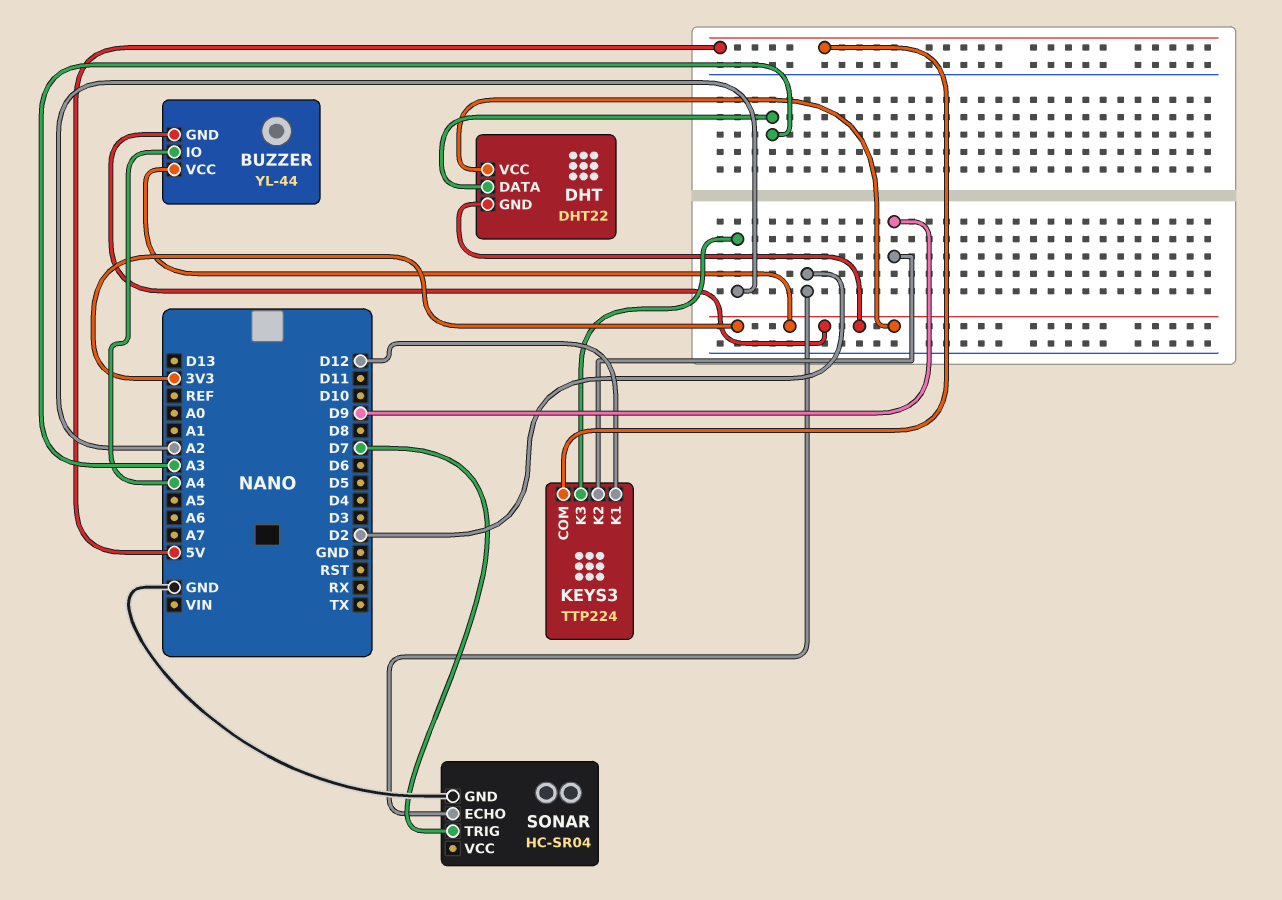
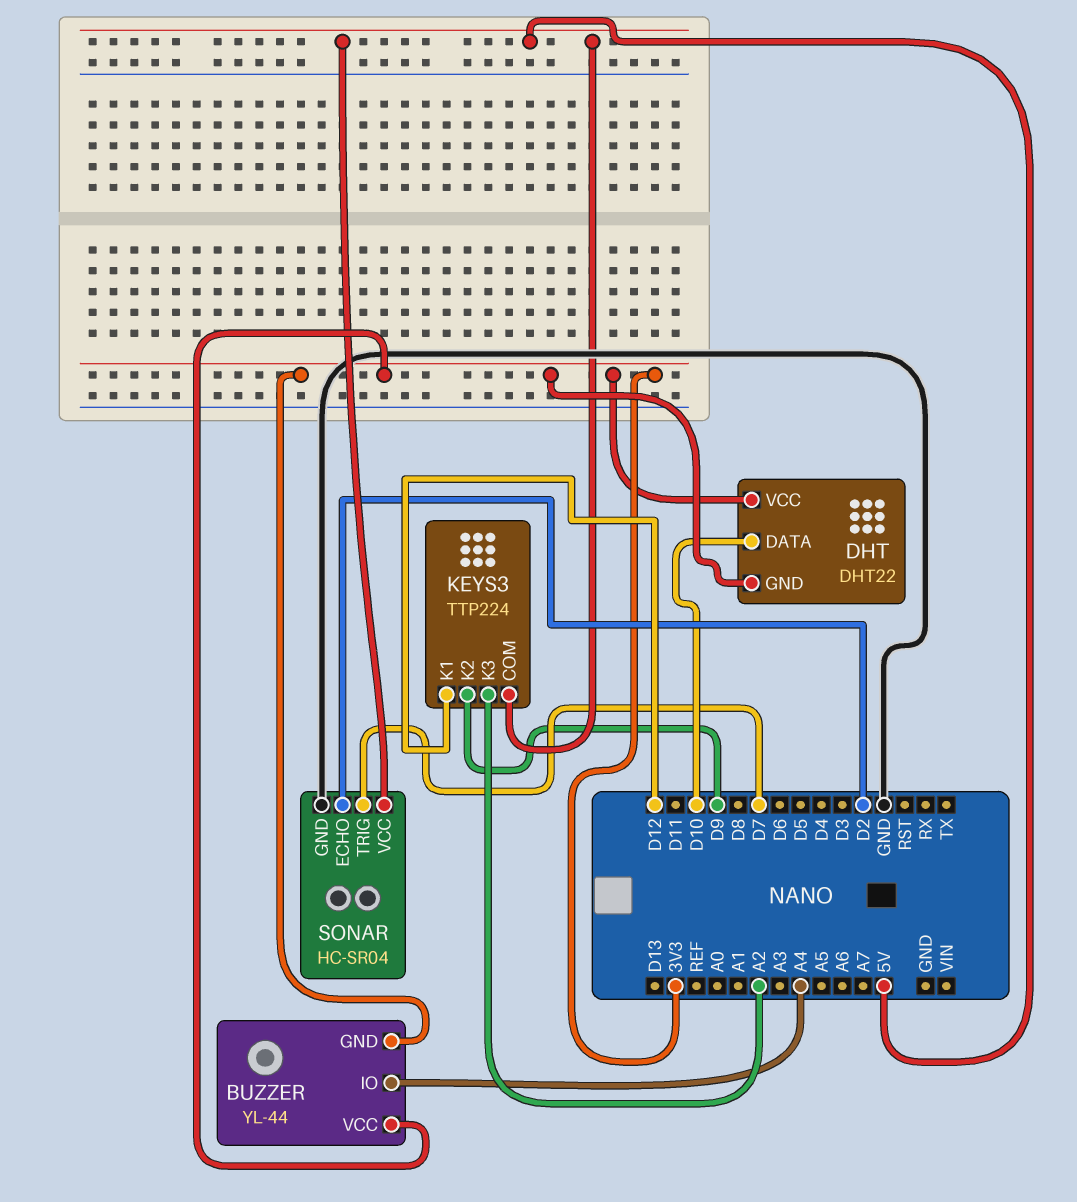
DHT pin DATA: A3 -> D10
SONAR pin VCC: none -> 5V

